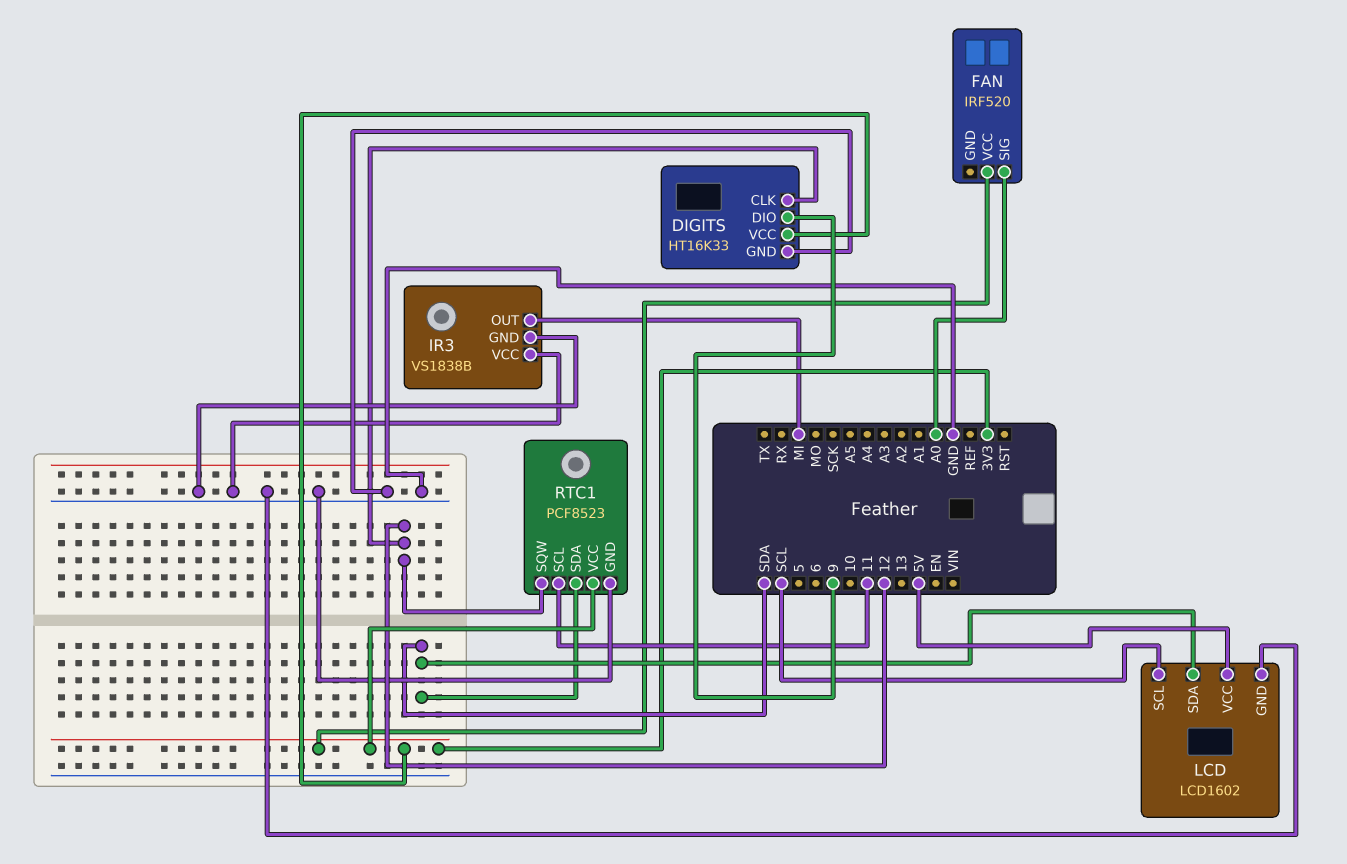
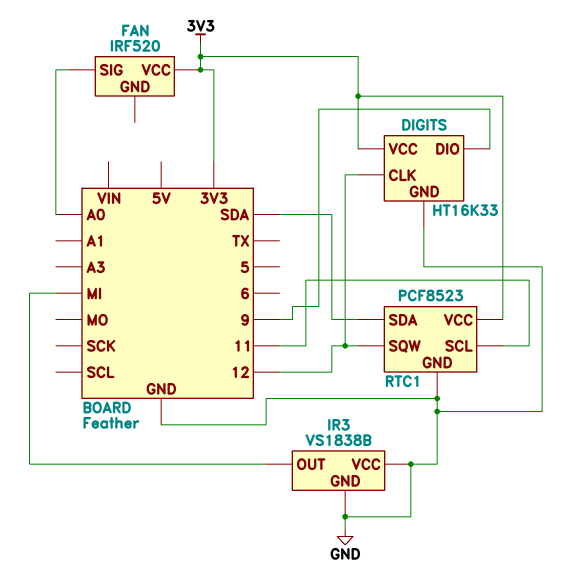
LCD: LCD1602 -> none
LCD pin GND: GND -> none
LCD pin SCL: SCL -> none
LCD pin SDA: SDA -> none
LCD pin VCC: 5V -> none

